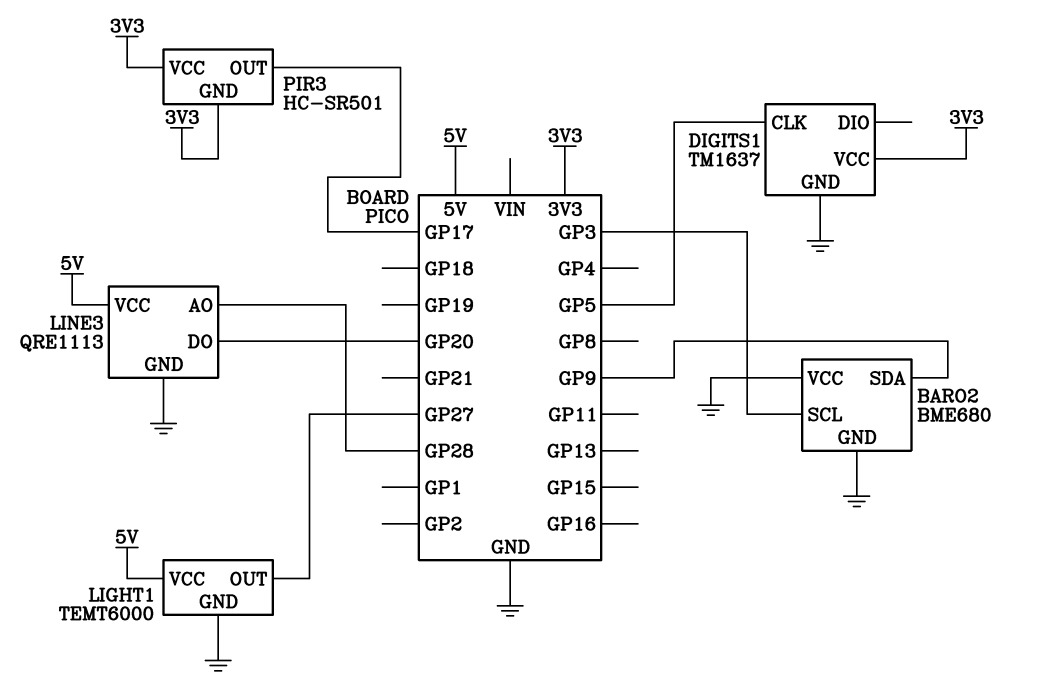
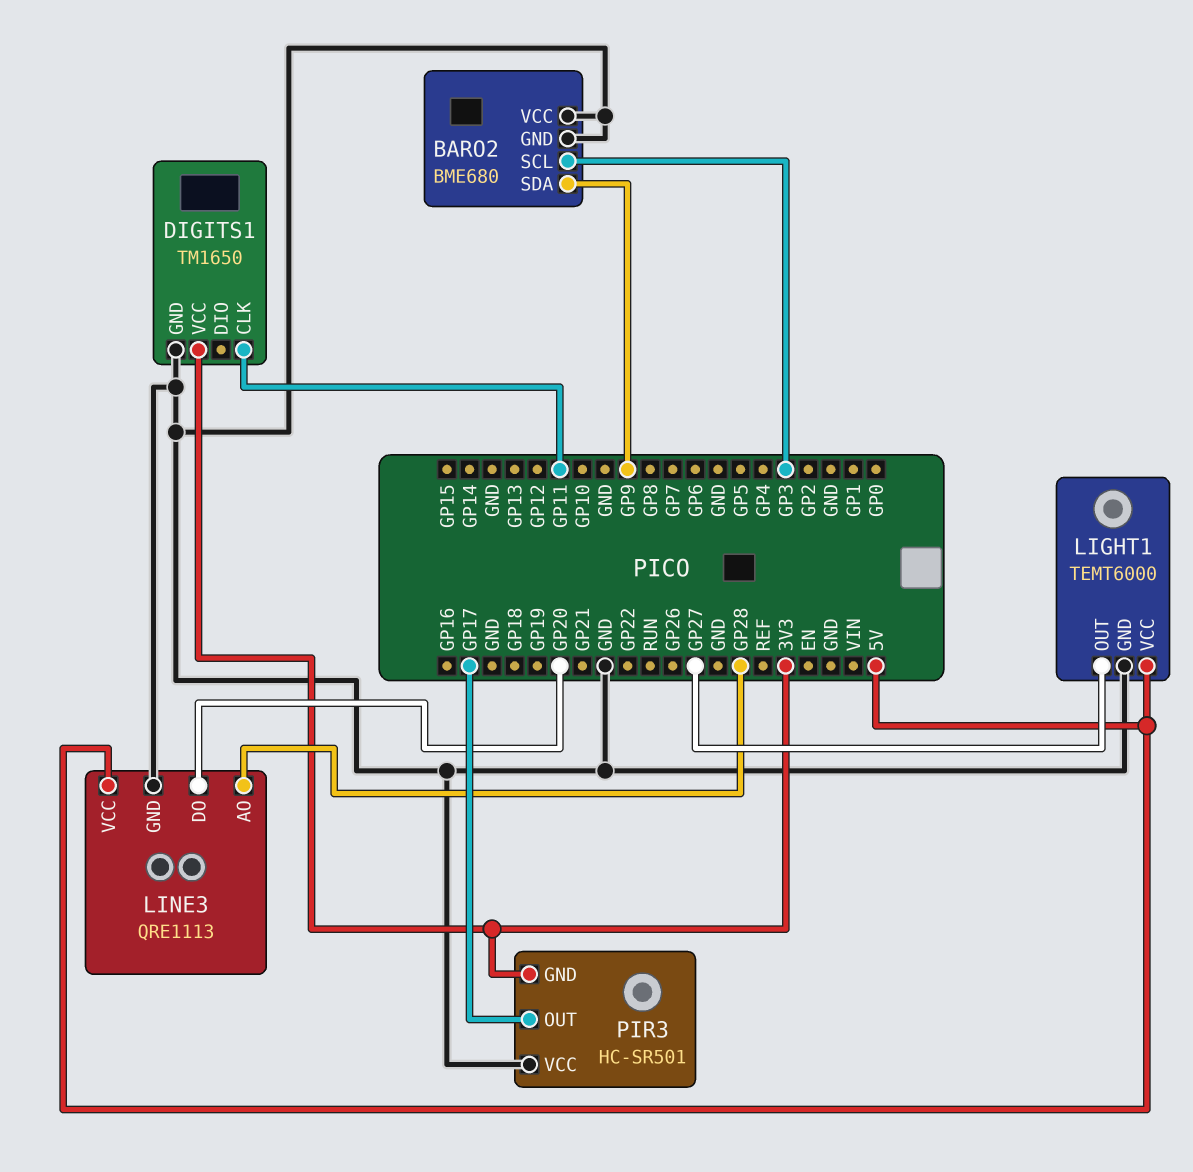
DIGITS1: TM1637 -> TM1650
DIGITS1 pin CLK: GP5 -> GP11
PIR3 pin VCC: 3V3 -> GND

